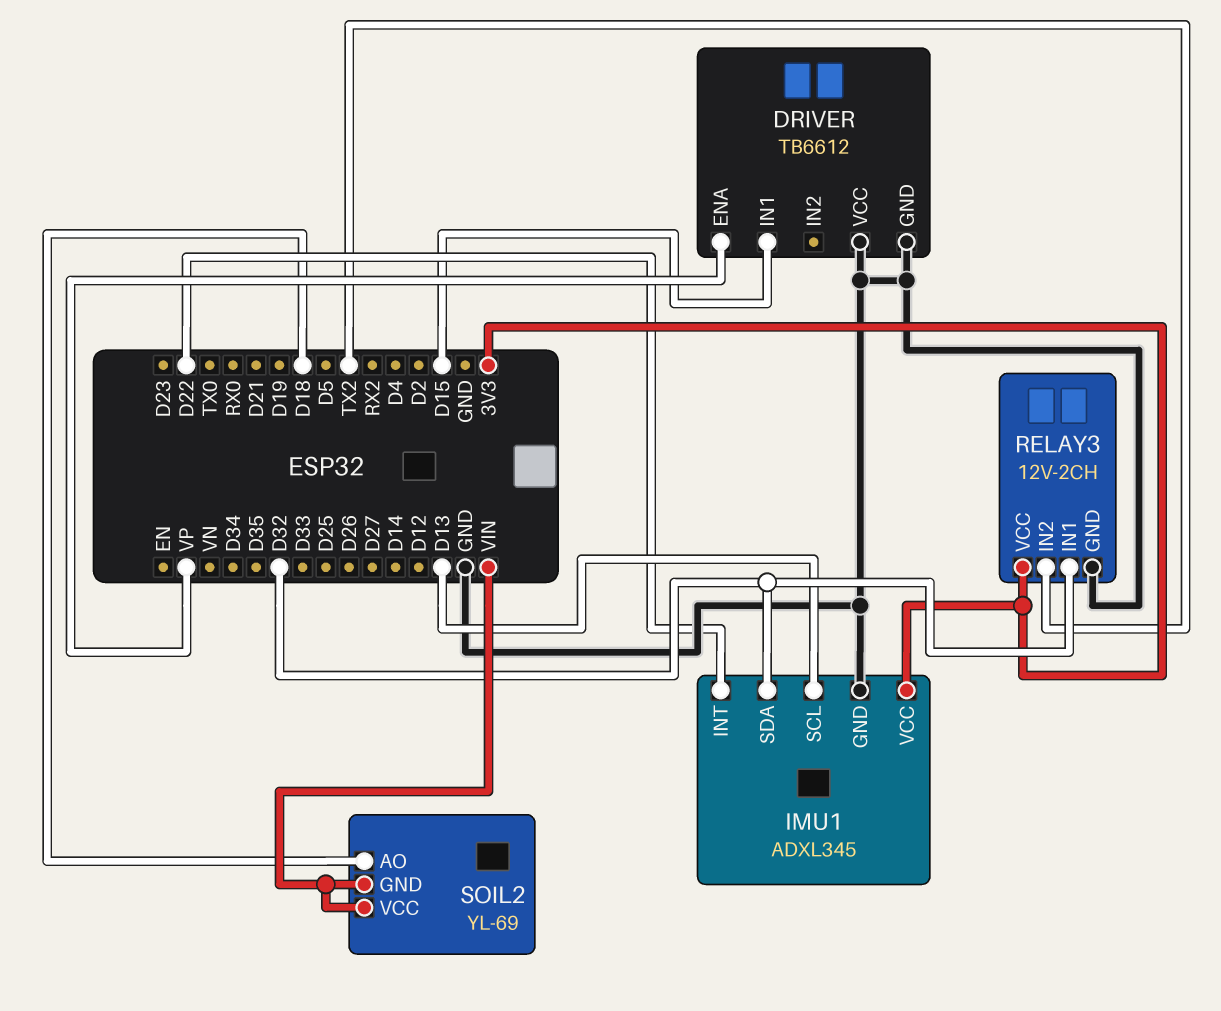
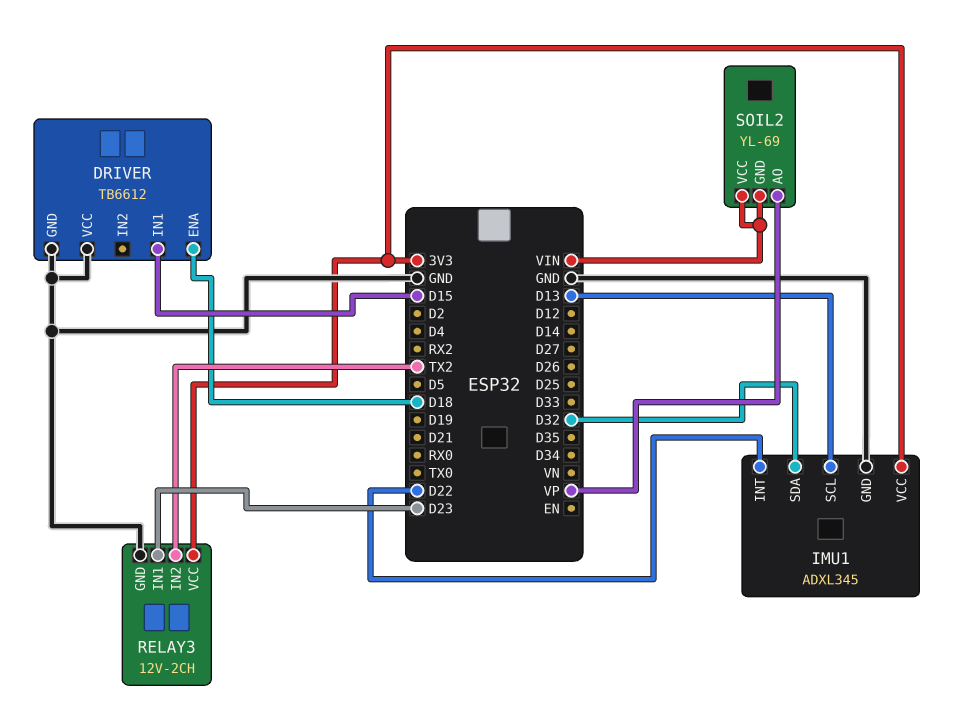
DRIVER pin ENA: VP -> D18
RELAY3 pin IN1: D32 -> D23
SOIL2 pin AO: D18 -> VP

